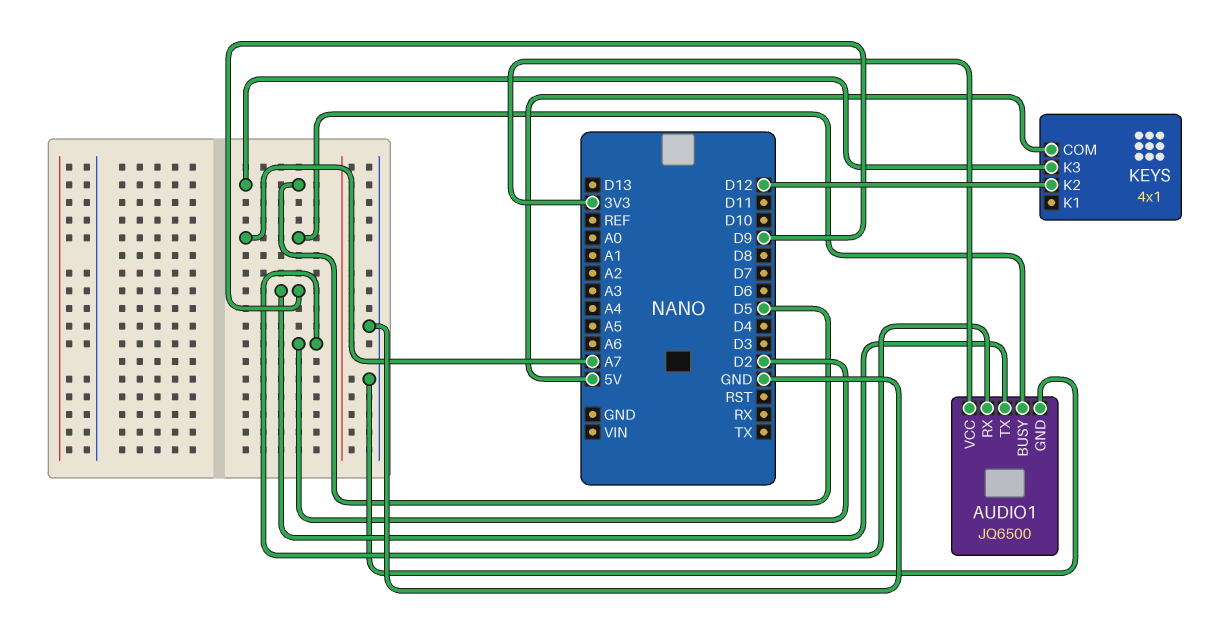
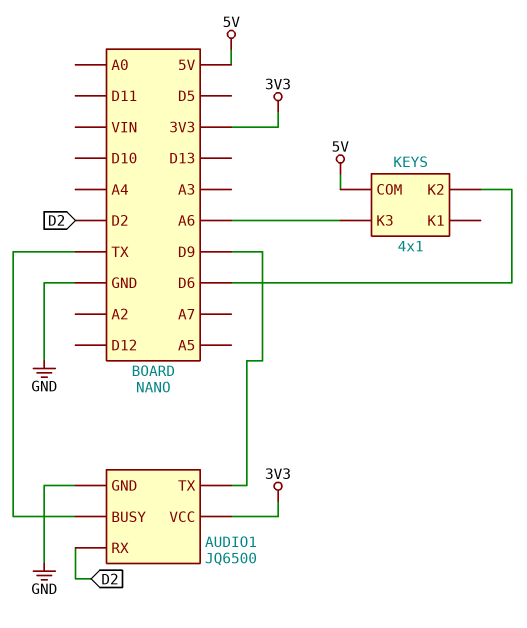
AUDIO1 pin BUSY: A7 -> TX
KEYS pin K2: D12 -> D6
KEYS pin K3: D5 -> A6

